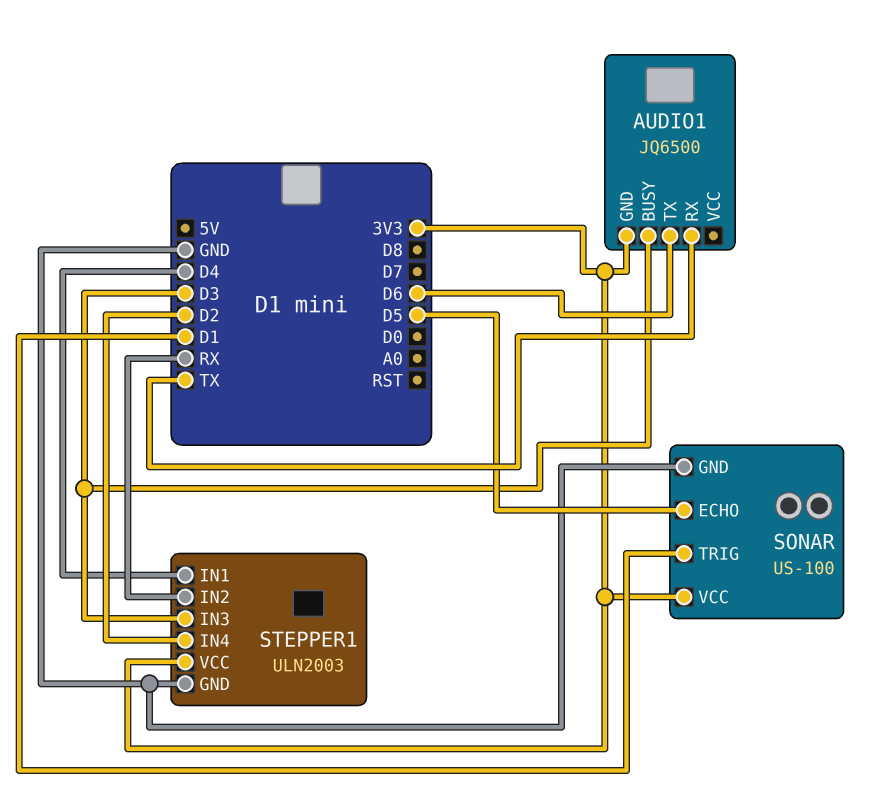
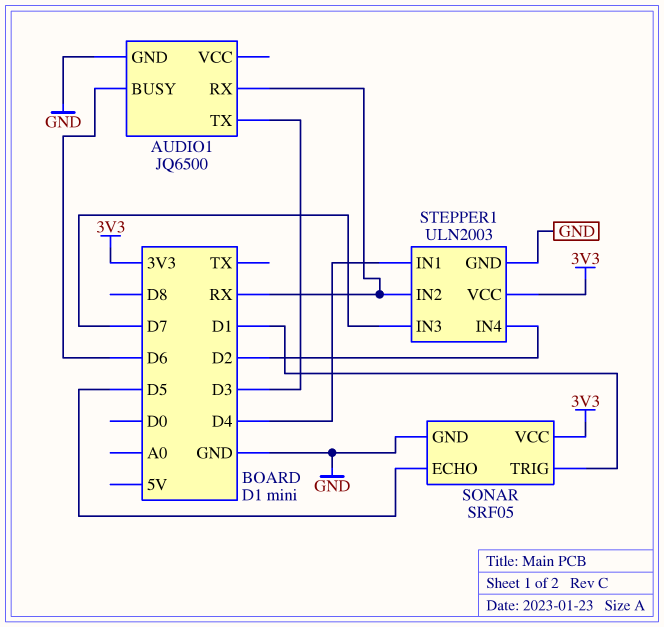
AUDIO1 pin BUSY: D3 -> D6
AUDIO1 pin GND: 3V3 -> GND
AUDIO1 pin RX: TX -> RX
AUDIO1 pin TX: D6 -> D3
SONAR: US-100 -> SRF05
STEPPER1 pin IN3: D3 -> D7

